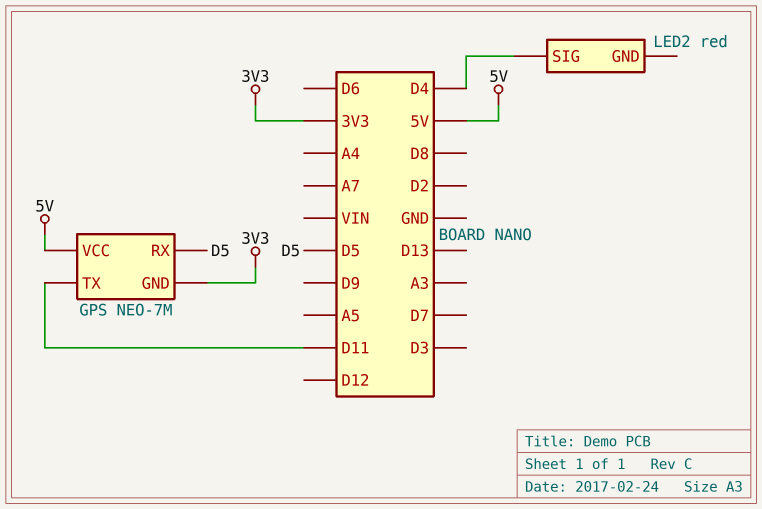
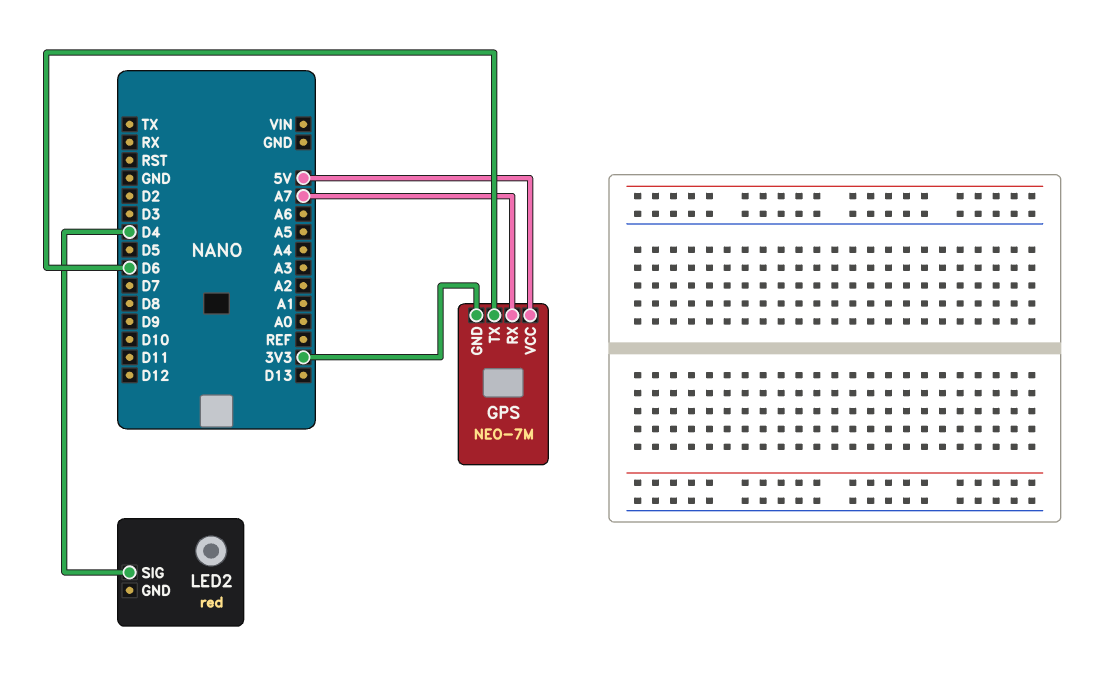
GPS pin RX: D5 -> A7
GPS pin TX: D11 -> D6

